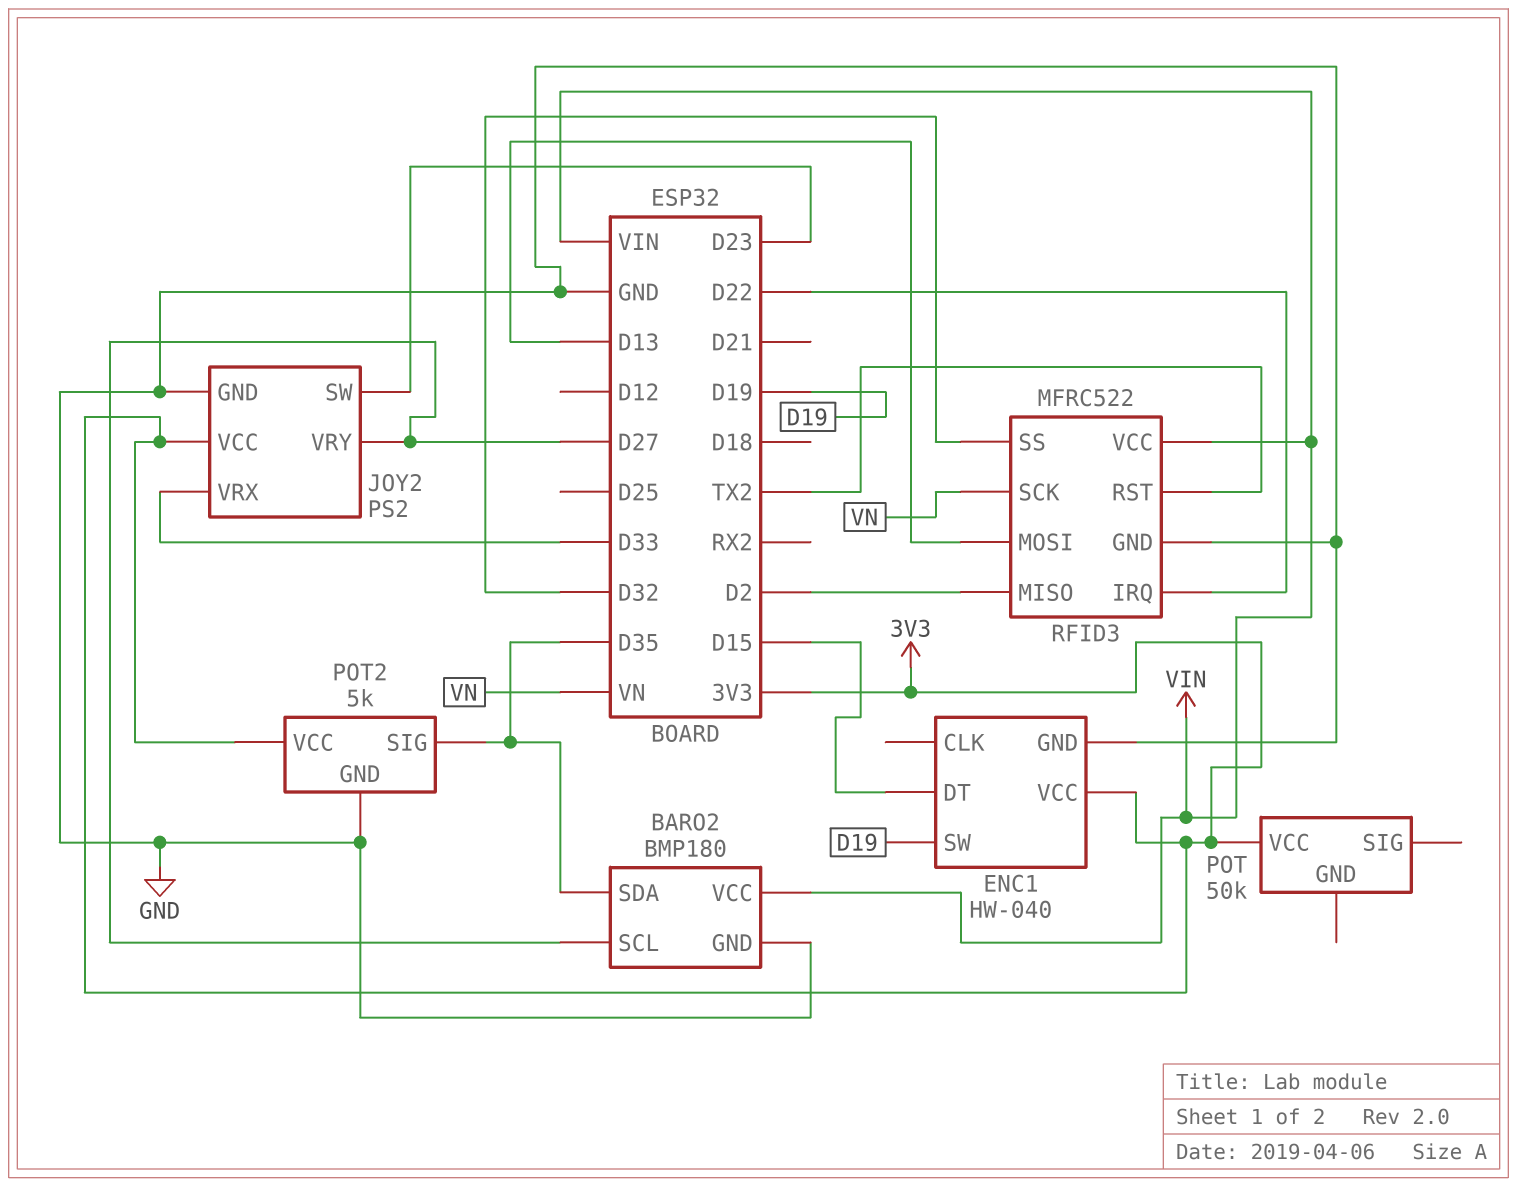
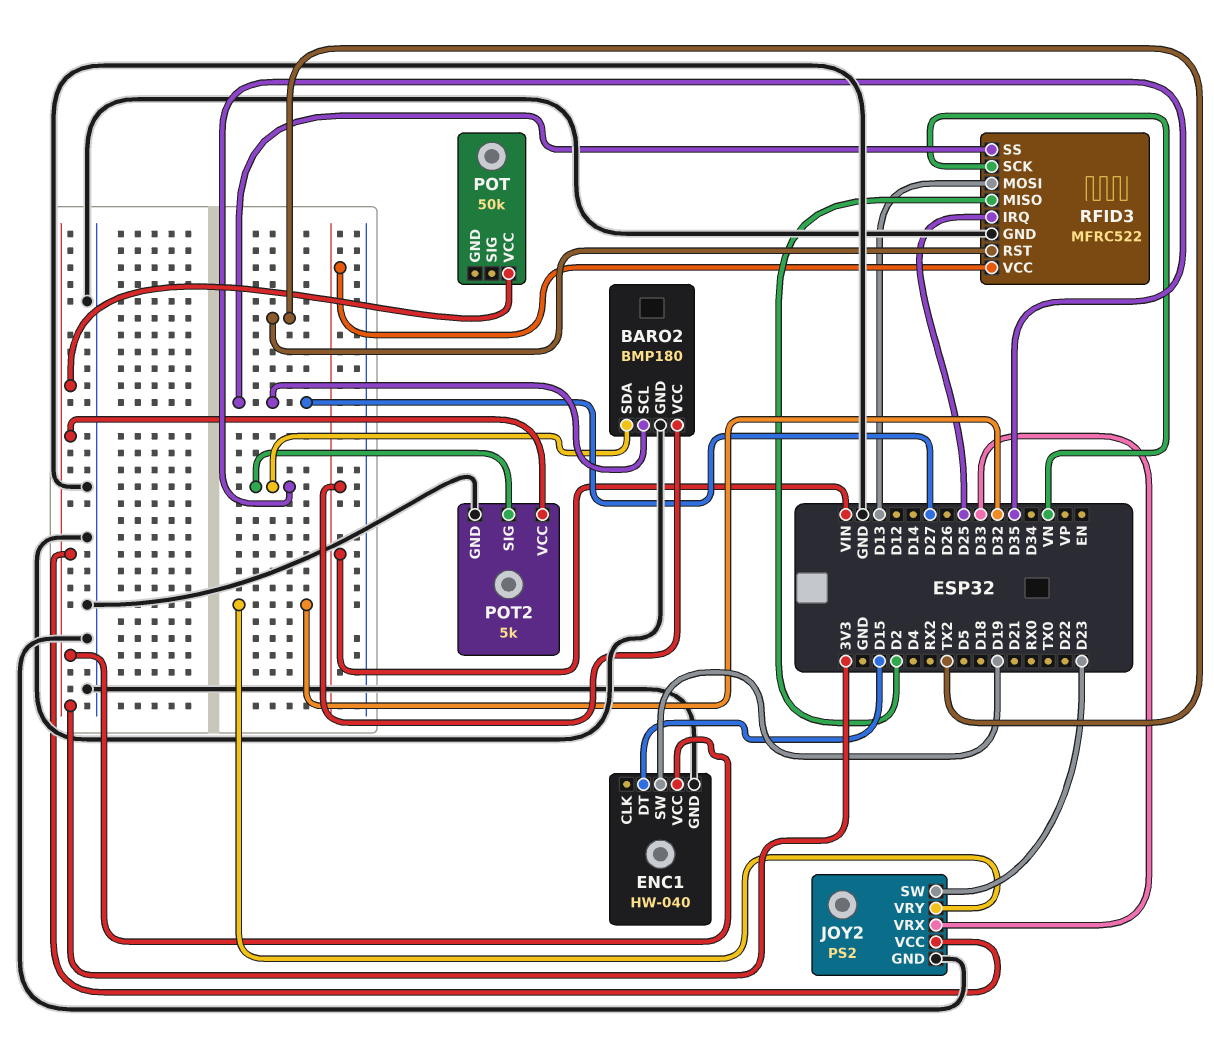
JOY2 pin VRY: D27 -> D32
RFID3 pin IRQ: D22 -> D25
RFID3 pin SS: D32 -> D27

